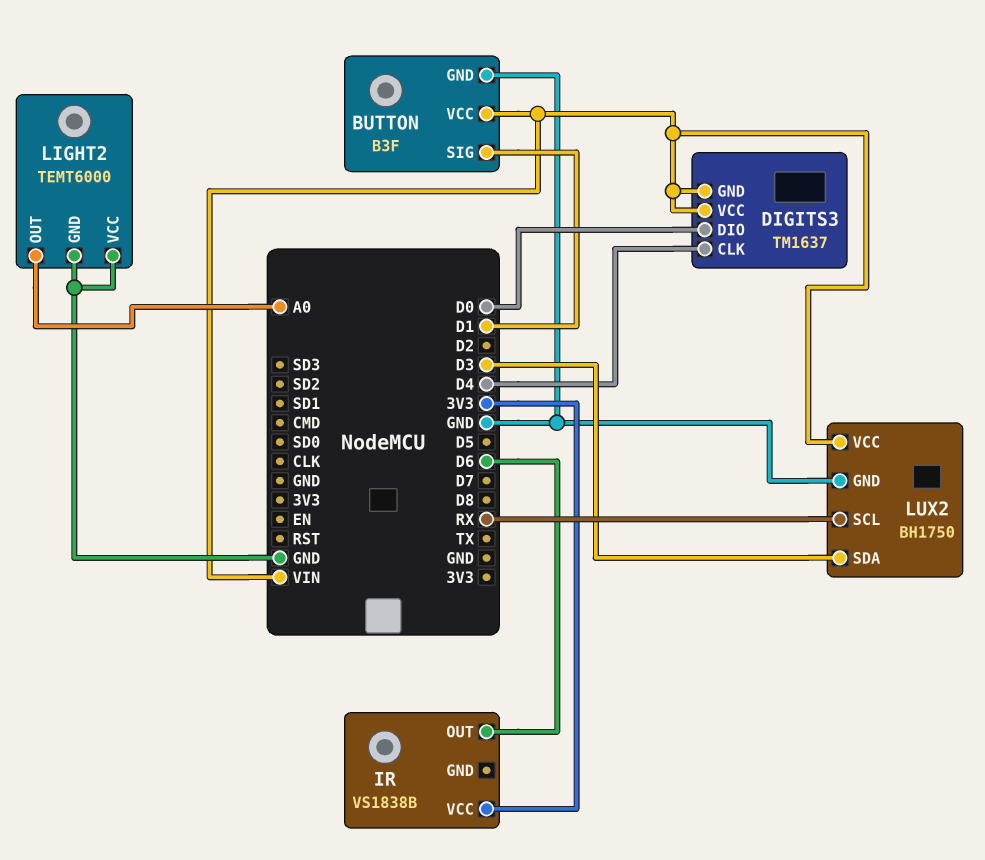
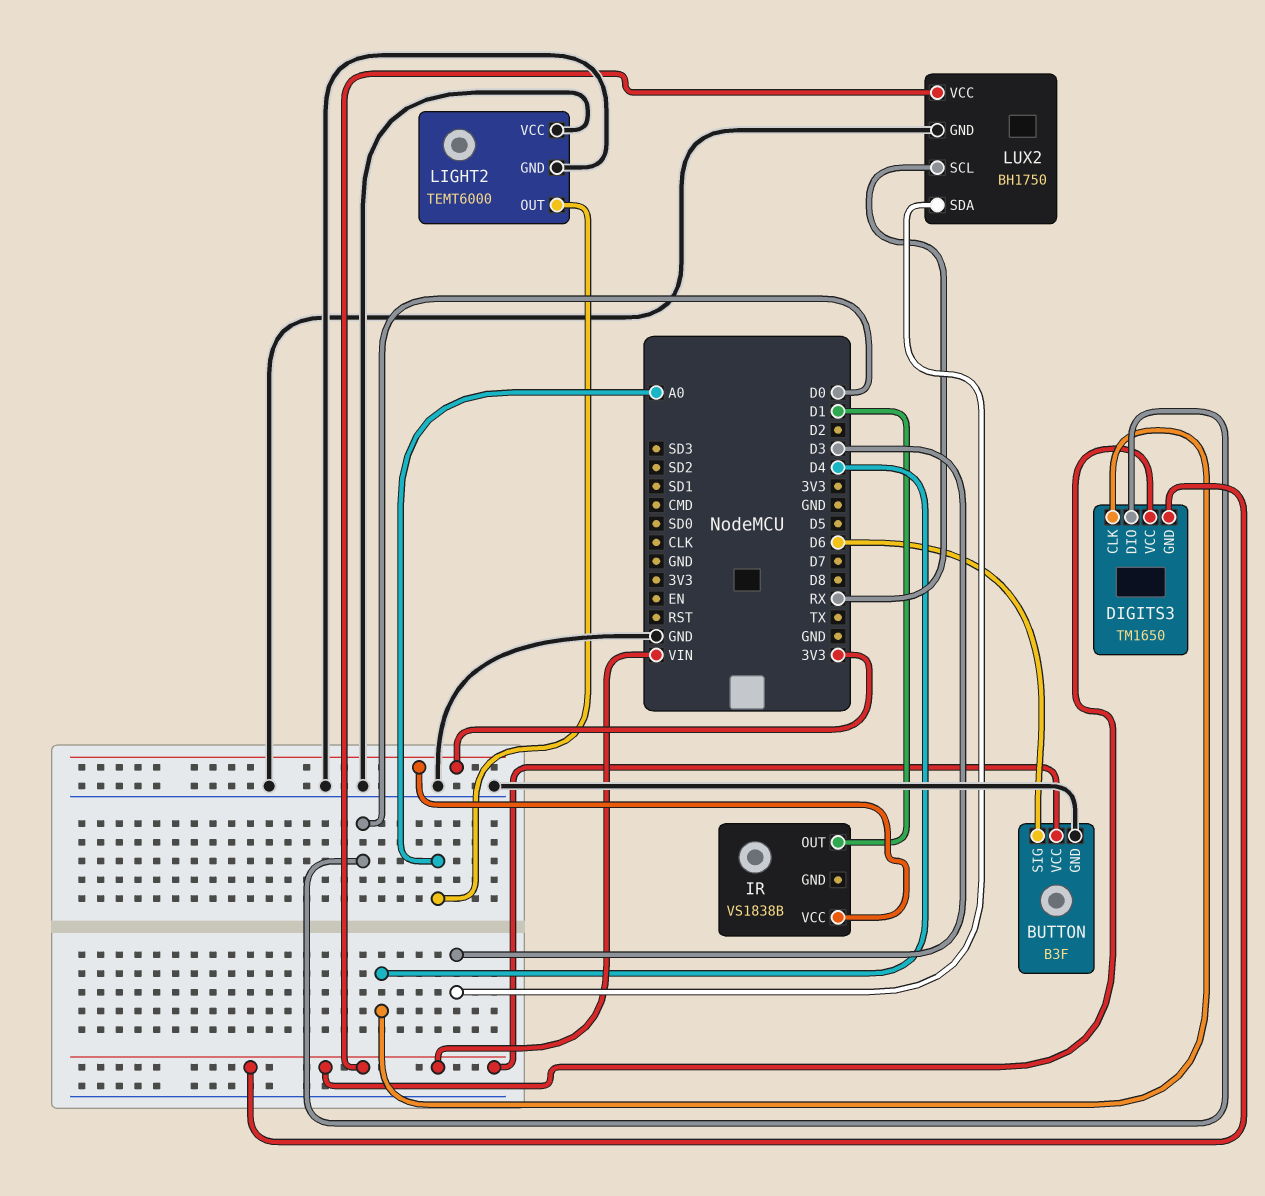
BUTTON pin SIG: D1 -> D6
DIGITS3: TM1637 -> TM1650
IR pin OUT: D6 -> D1

